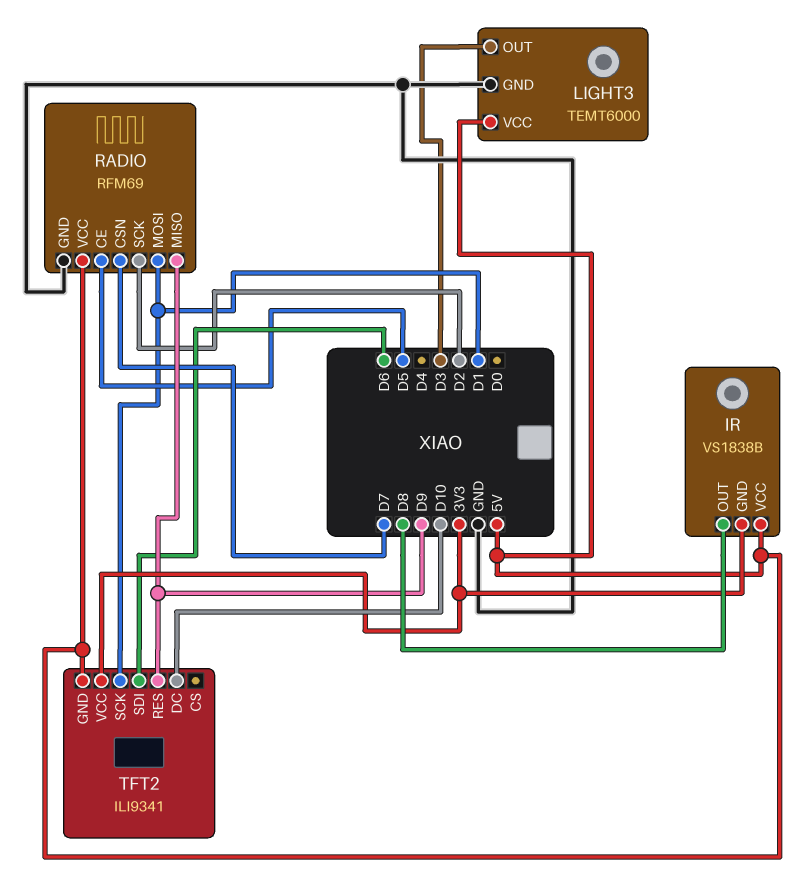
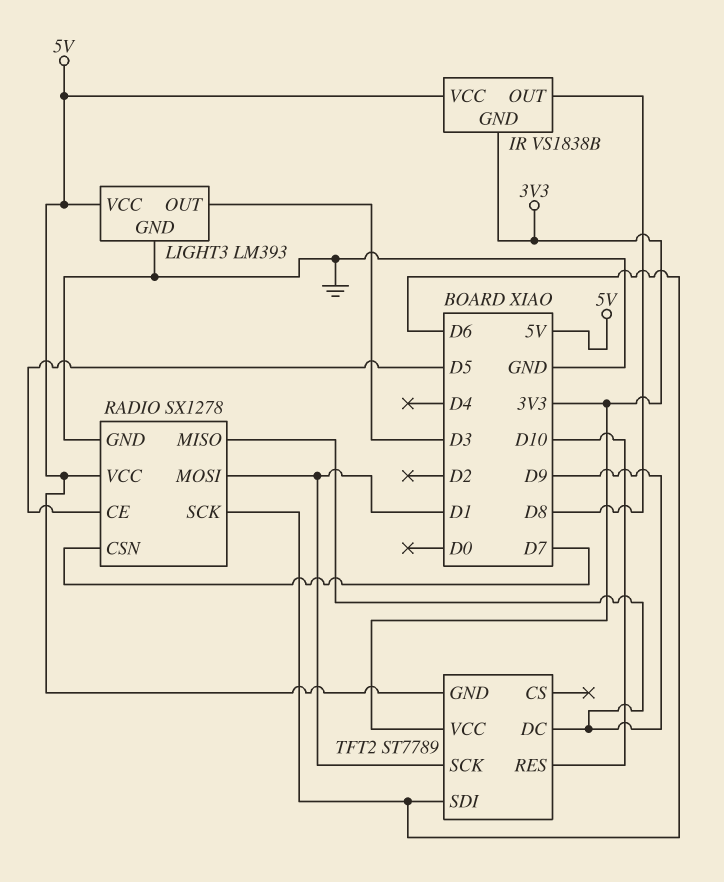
LIGHT3: TEMT6000 -> LM393
RADIO: RFM69 -> SX1278
RADIO pin SCK: D2 -> D6
TFT2: ILI9341 -> ST7789
TFT2 pin DC: D10 -> D9
TFT2 pin RES: D9 -> D10

